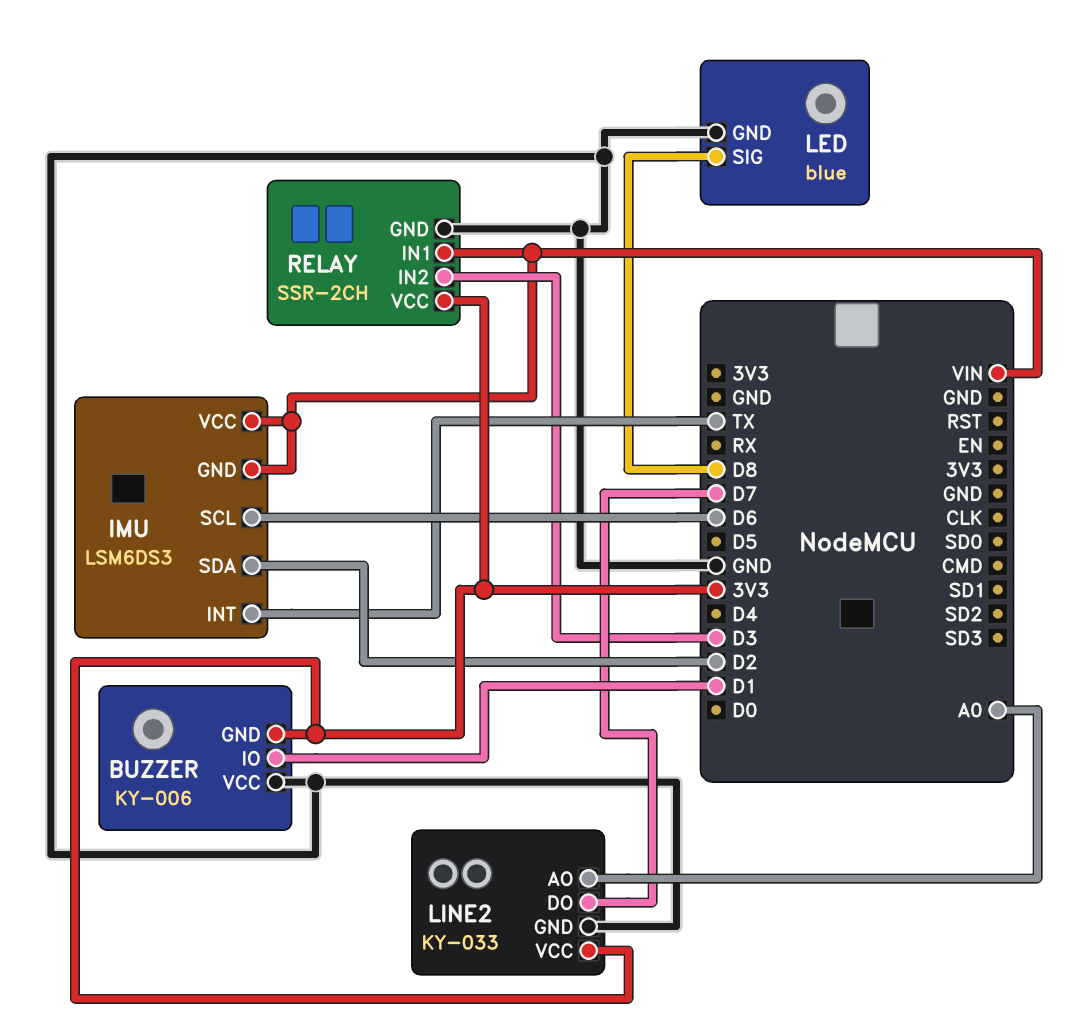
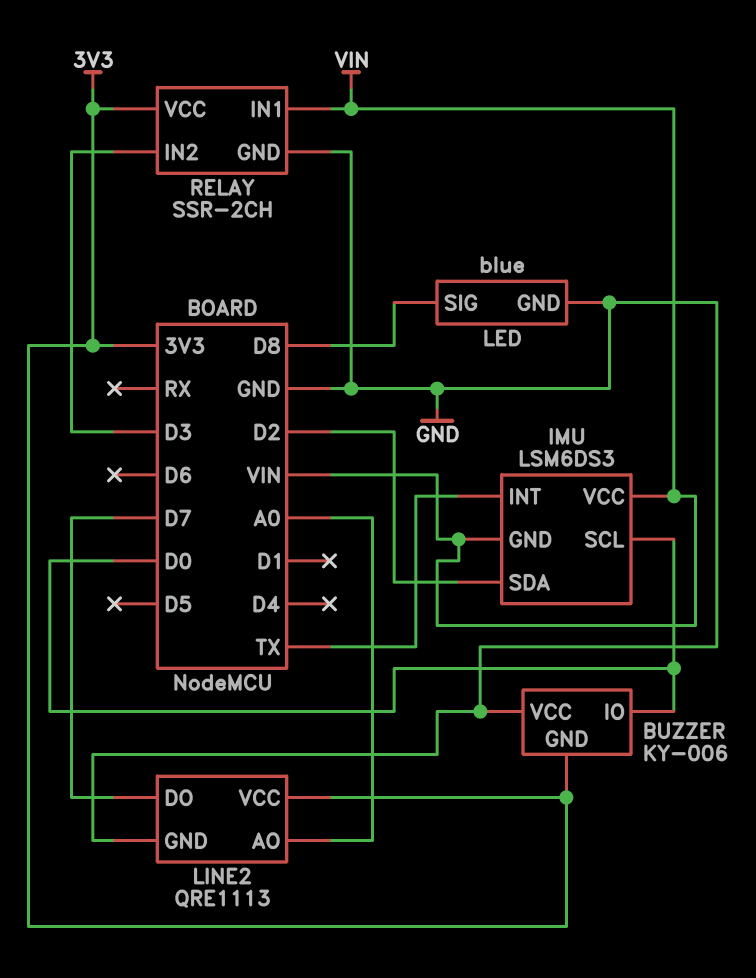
BUZZER pin IO: D1 -> D0
IMU pin SCL: D6 -> D0
LINE2: KY-033 -> QRE1113

